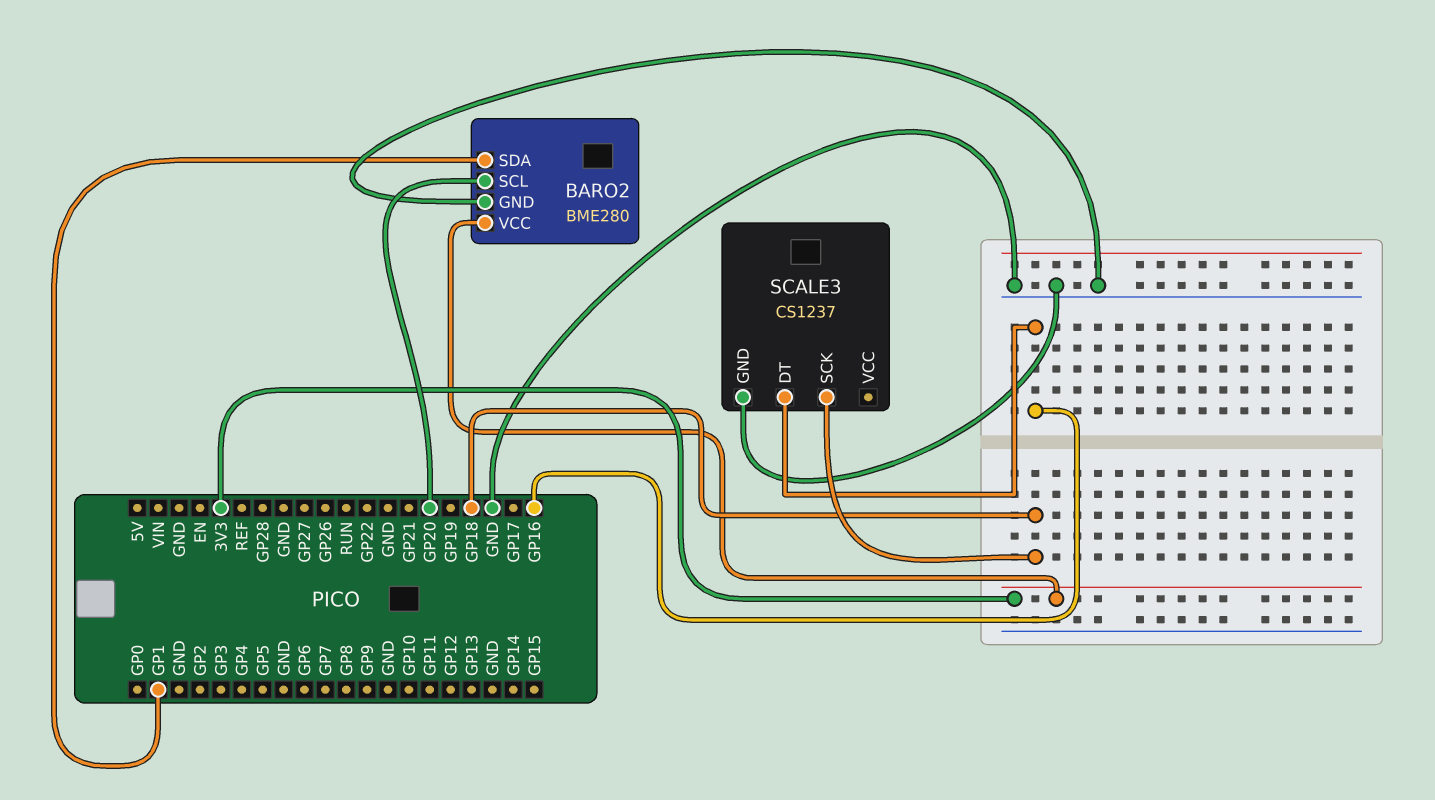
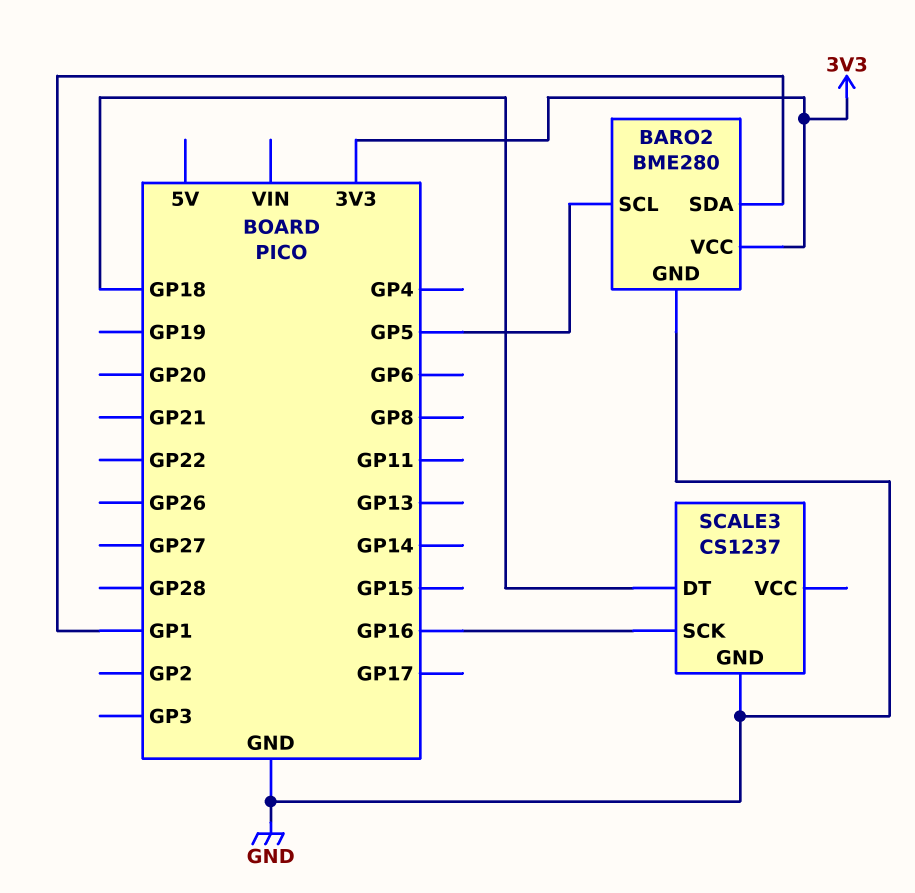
BARO2 pin SCL: GP20 -> GP5
SCALE3 pin DT: GP16 -> GP18
SCALE3 pin SCK: GP18 -> GP16

